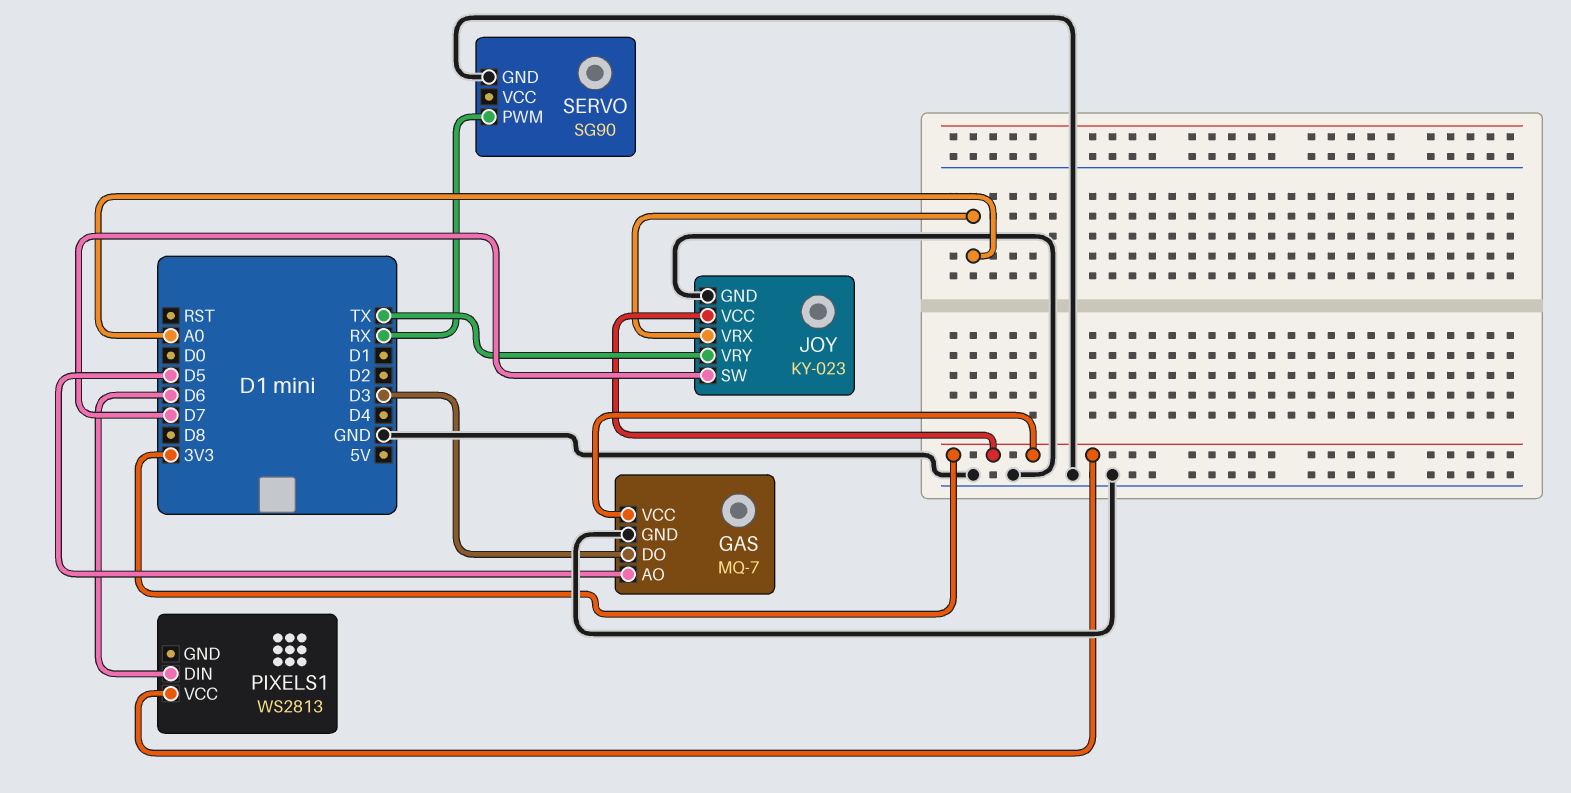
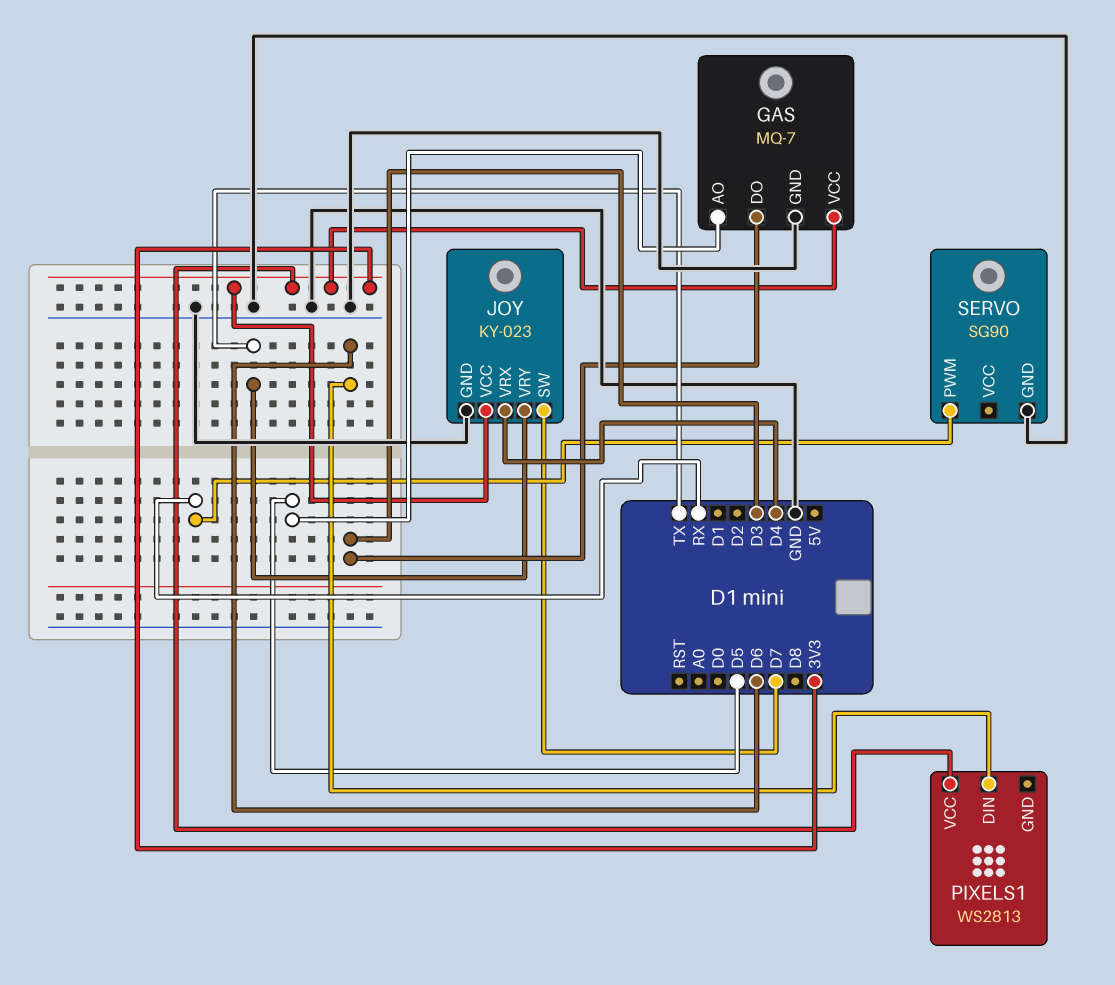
JOY pin VRX: A0 -> D4

